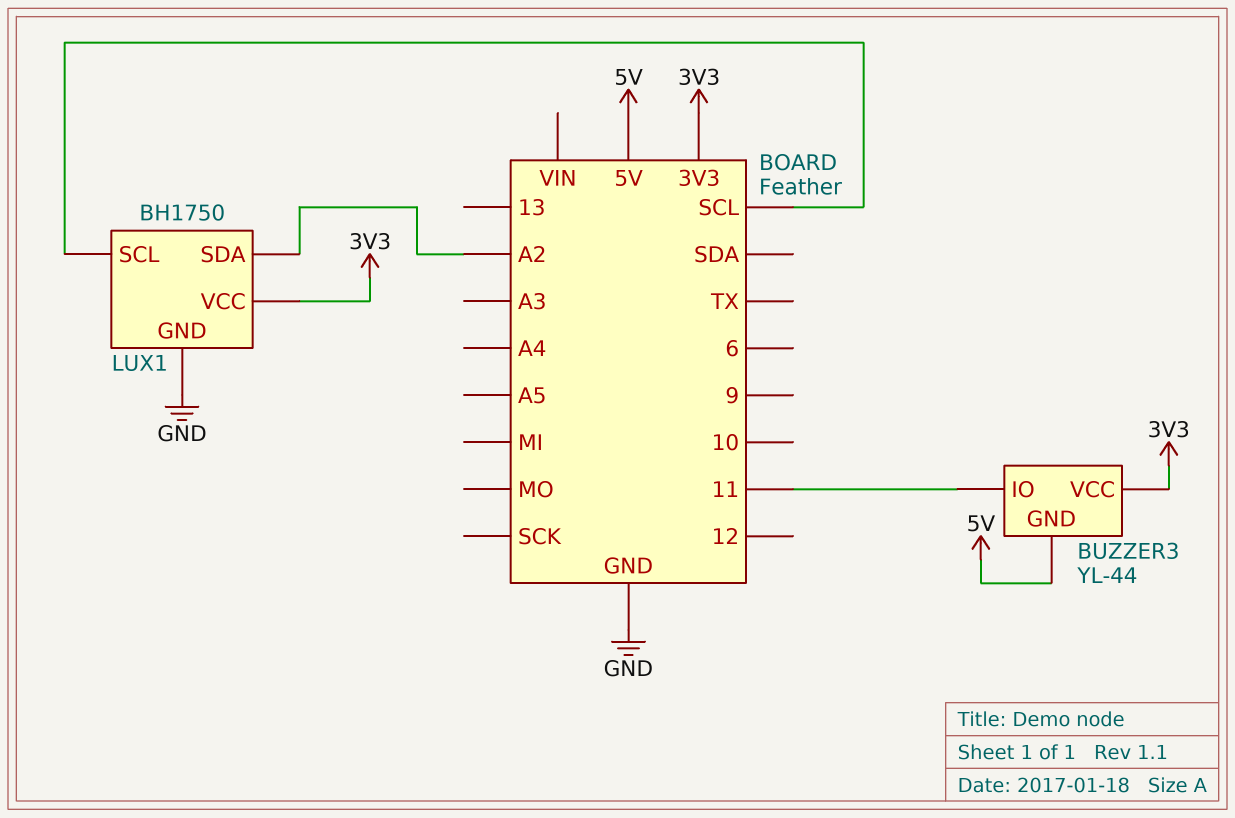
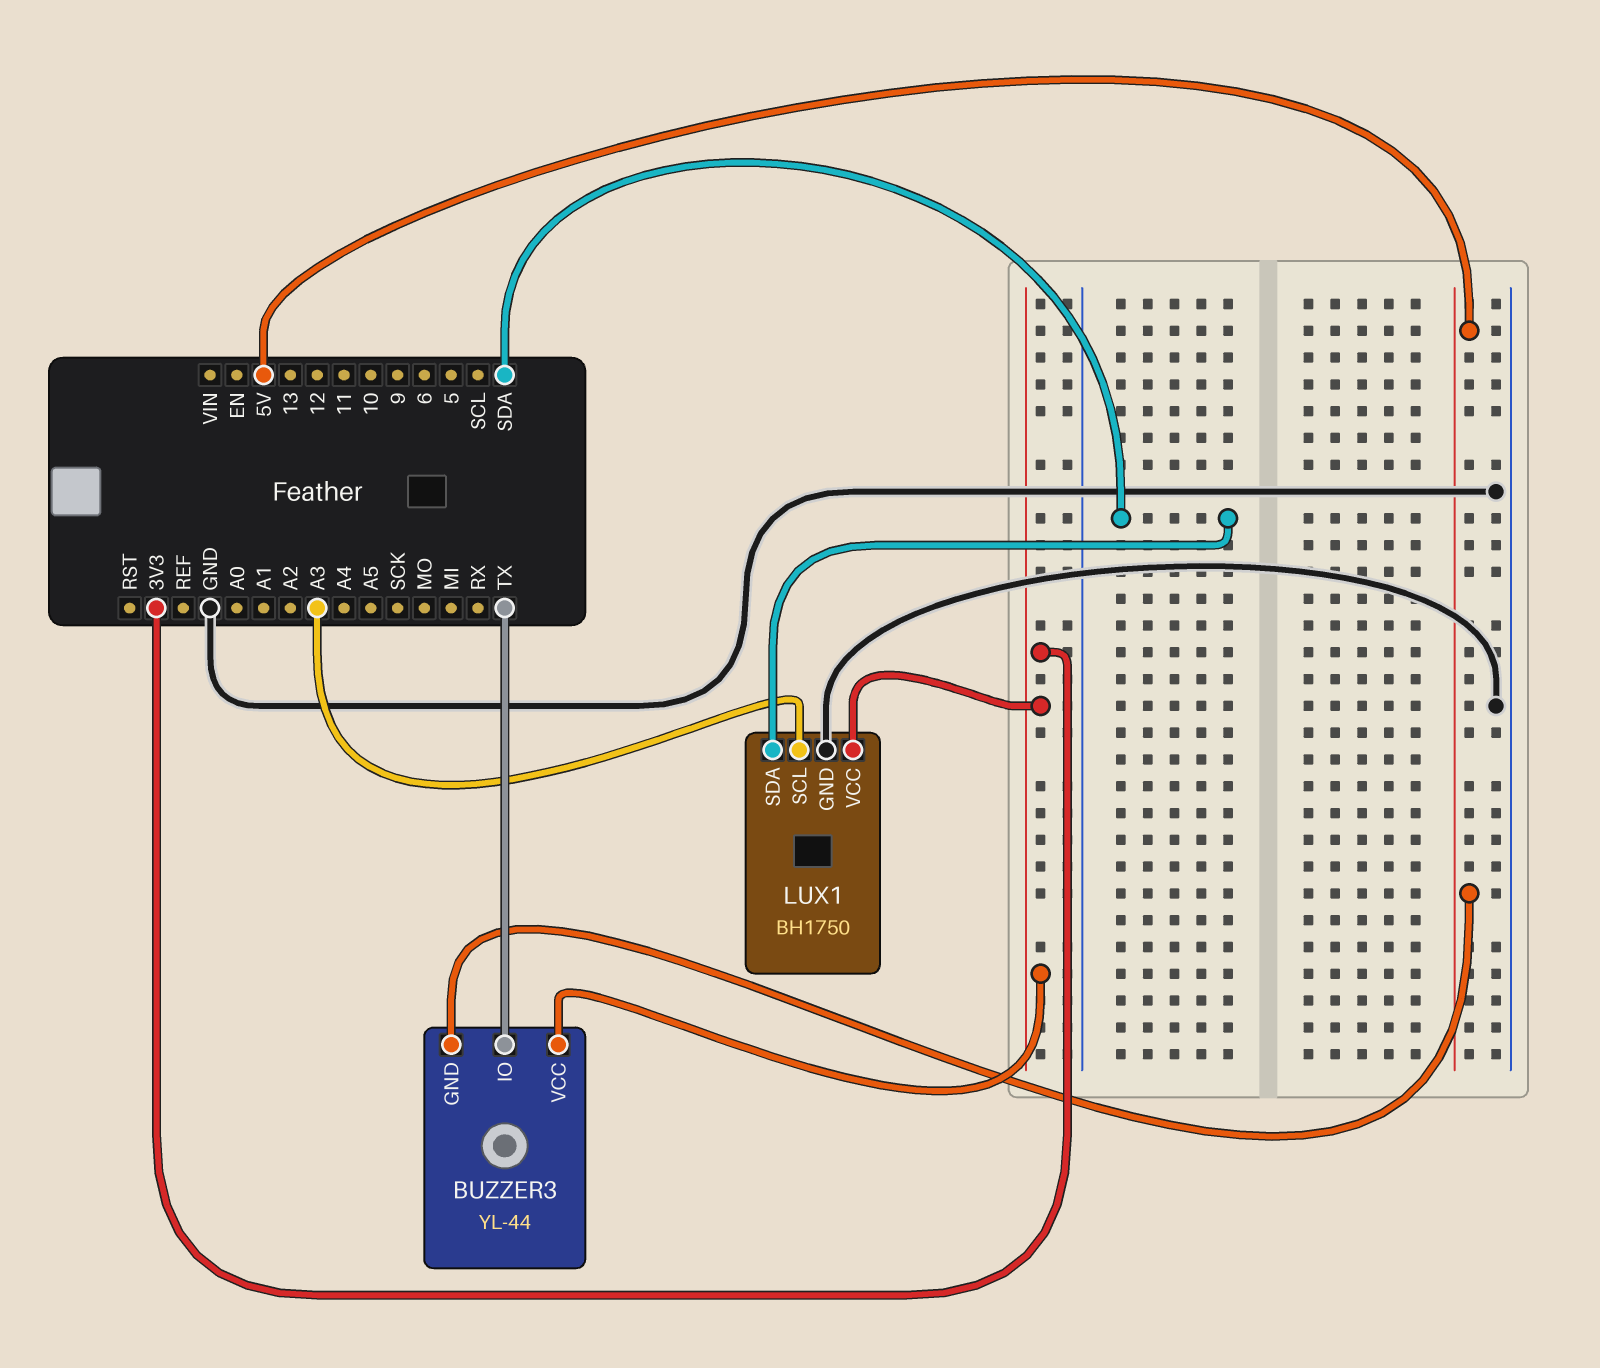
BUZZER3 pin IO: 11 -> TX
LUX1 pin SCL: SCL -> A3
LUX1 pin SDA: A2 -> SDA

